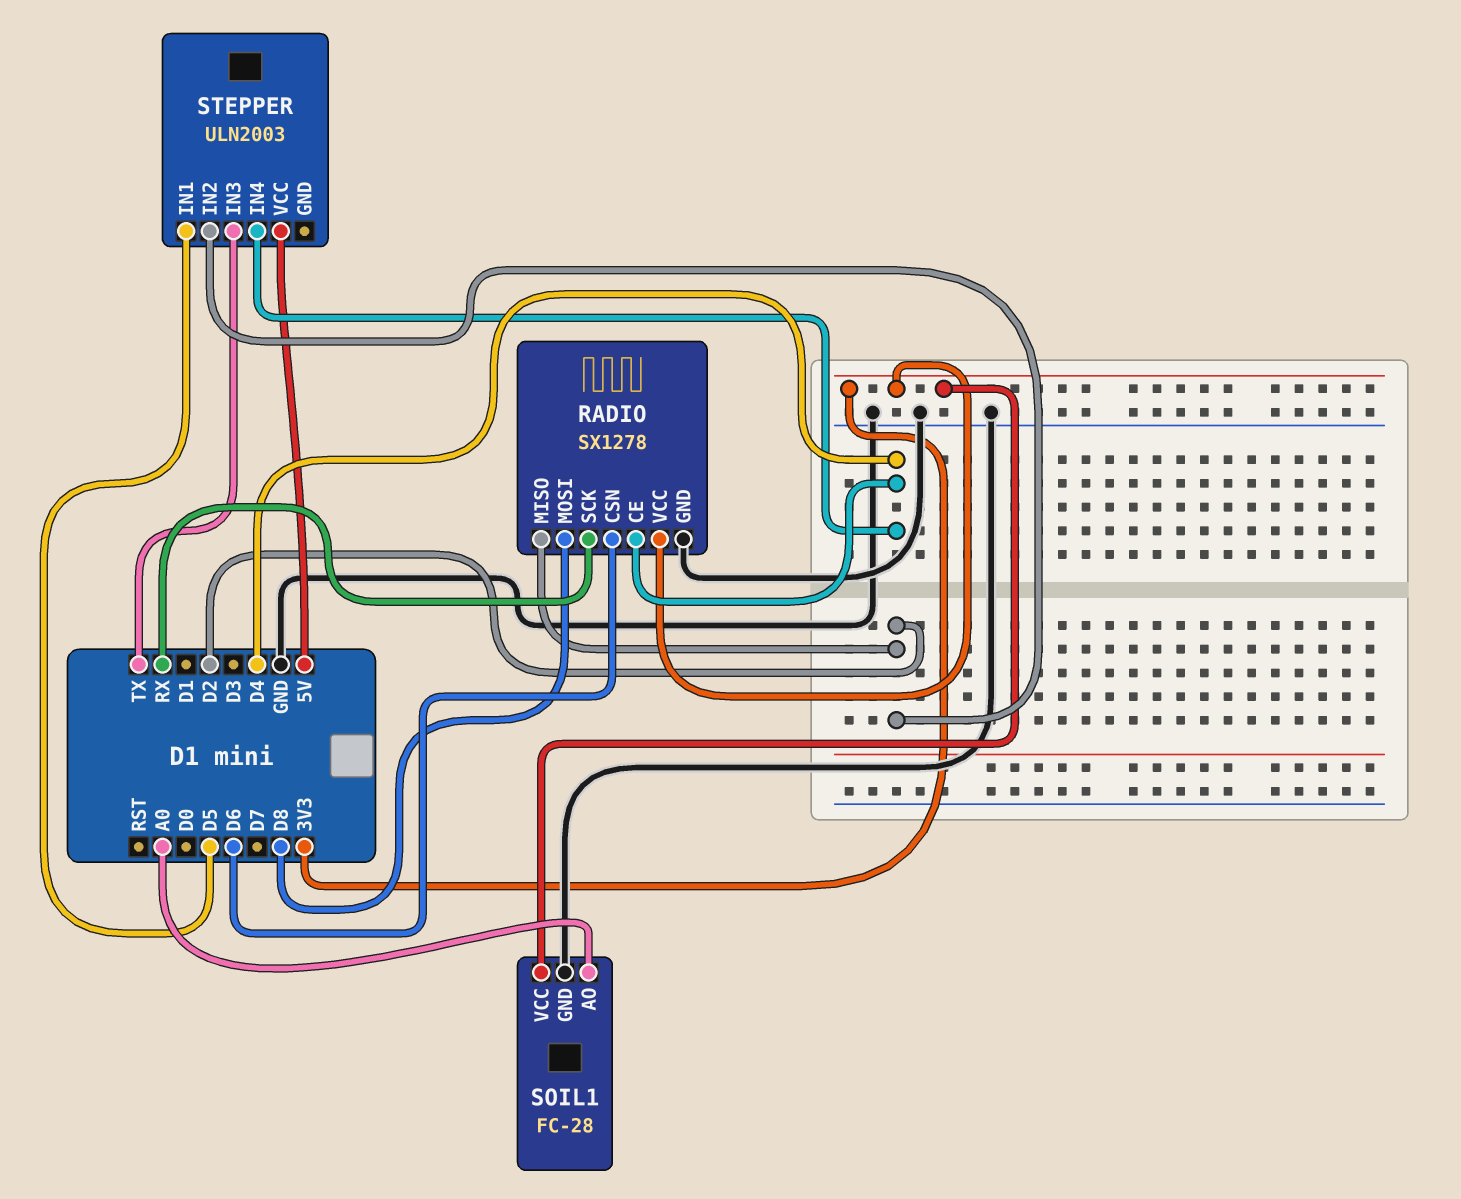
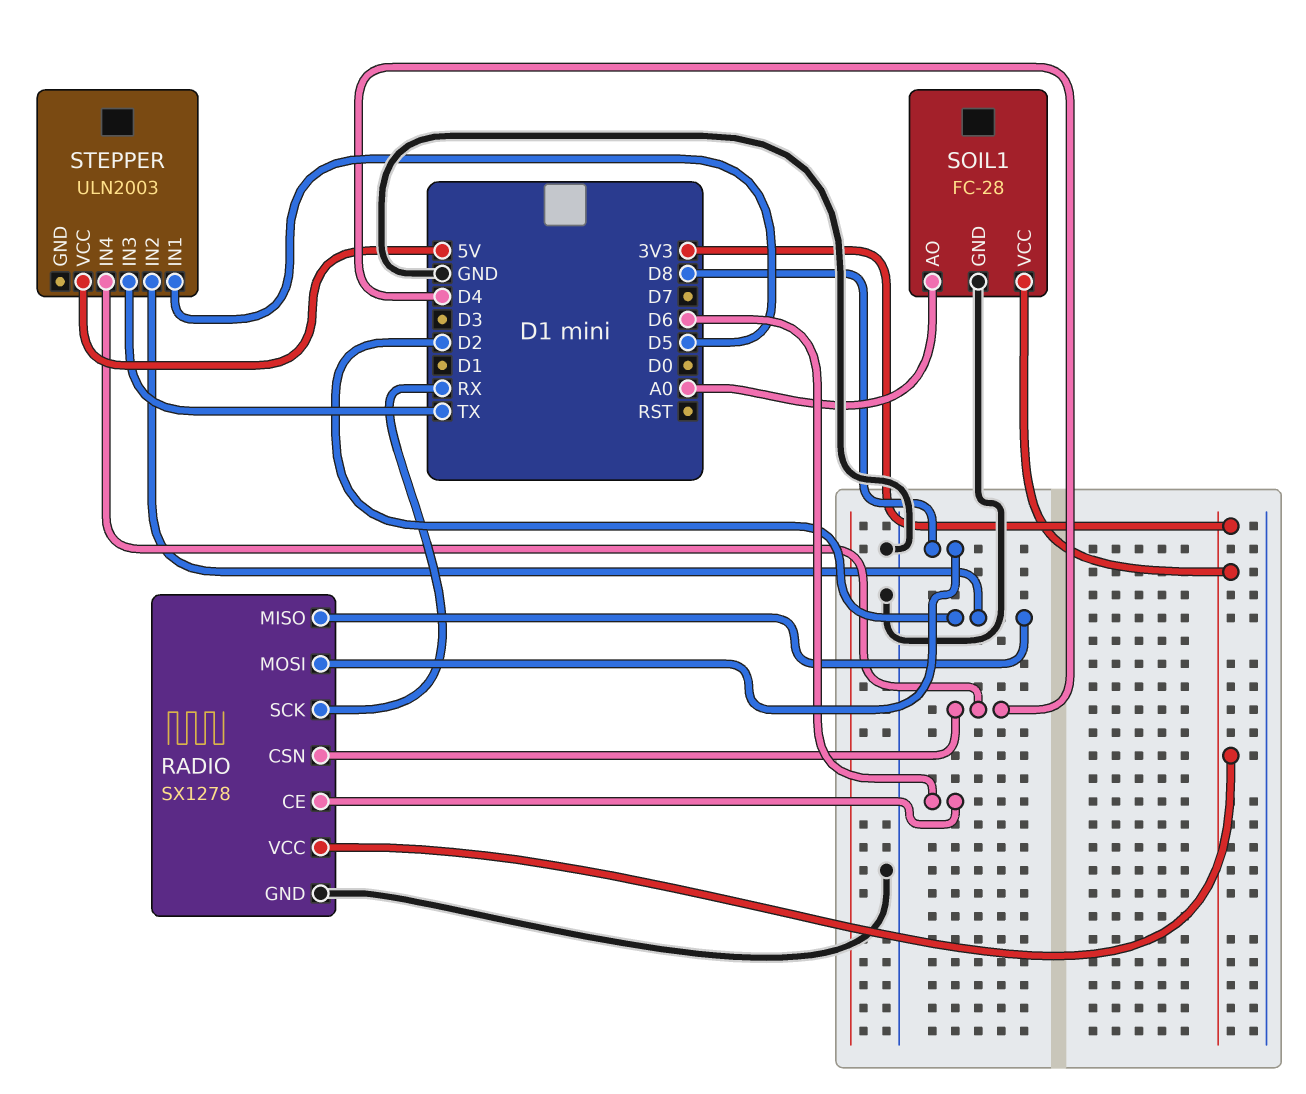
RADIO pin CE: D4 -> D6
RADIO pin CSN: D6 -> D4

